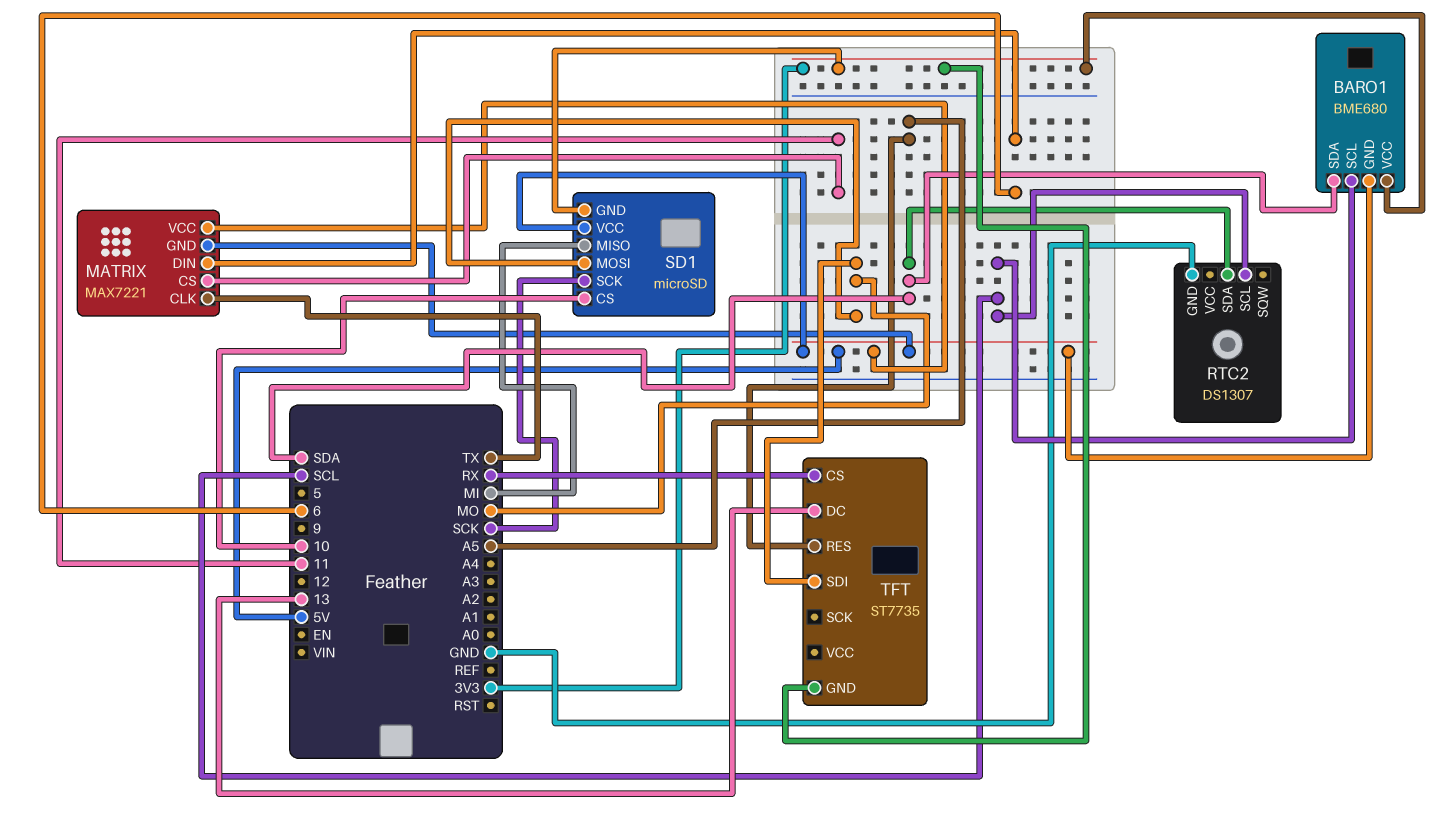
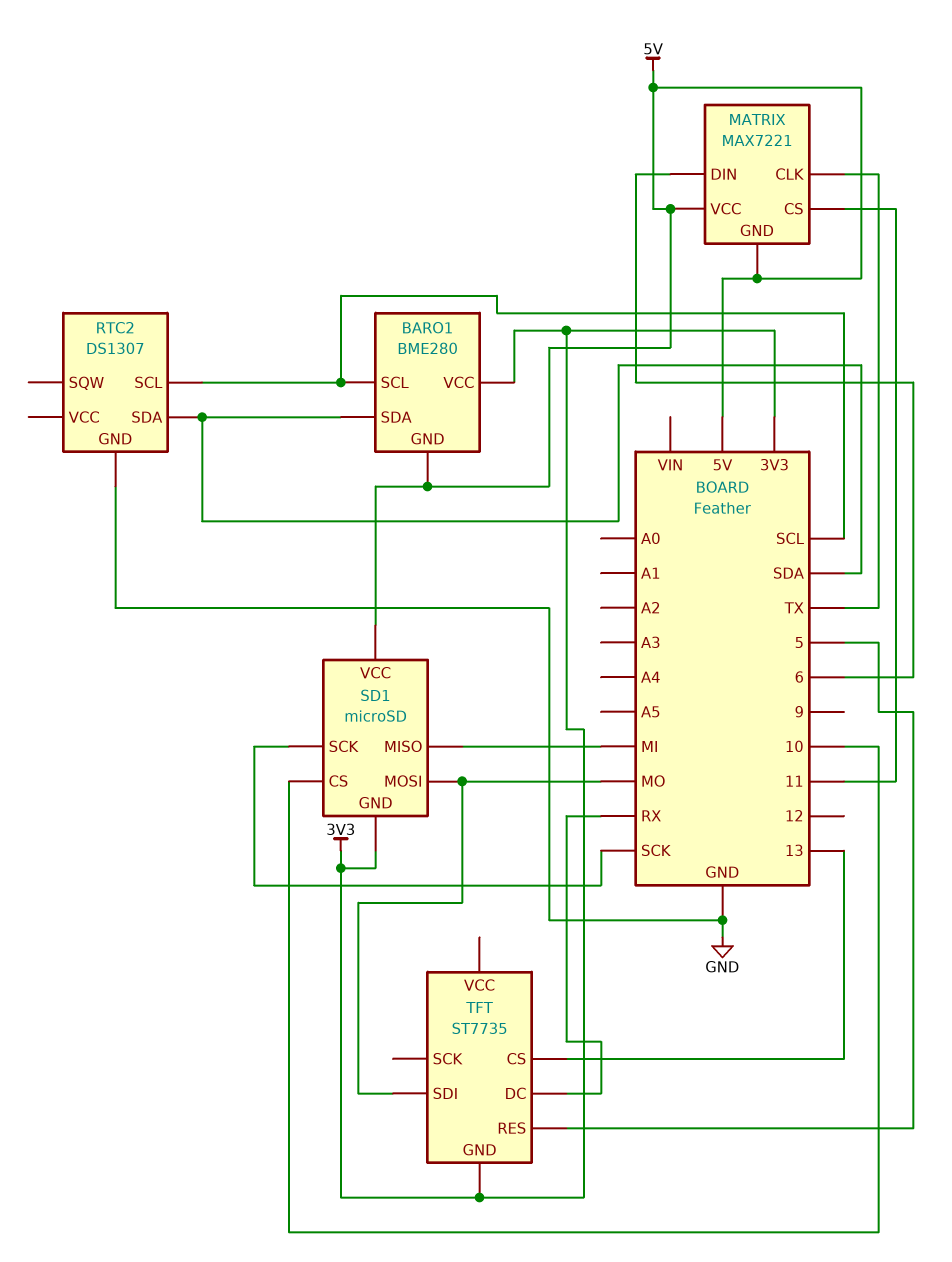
BARO1: BME680 -> BME280
TFT pin CS: RX -> 13
TFT pin DC: 13 -> RX
TFT pin RES: A5 -> 5

